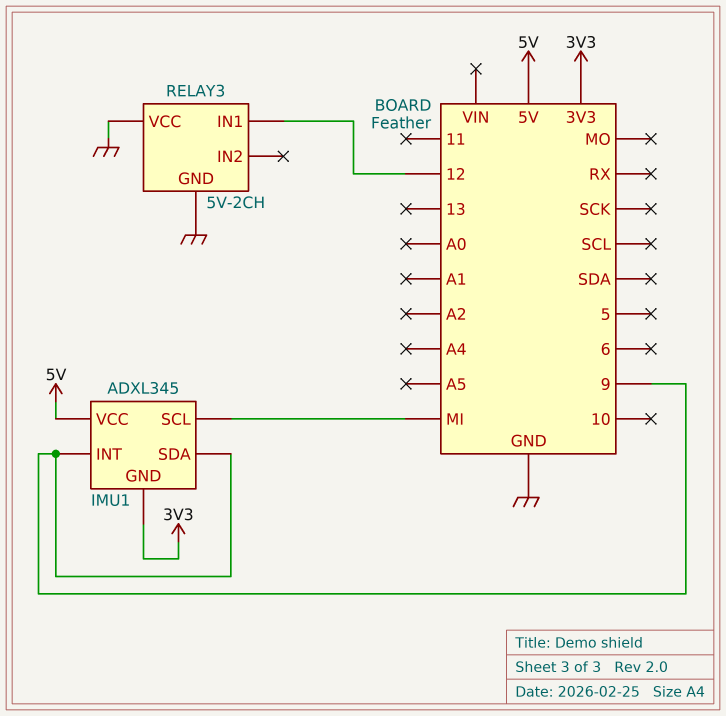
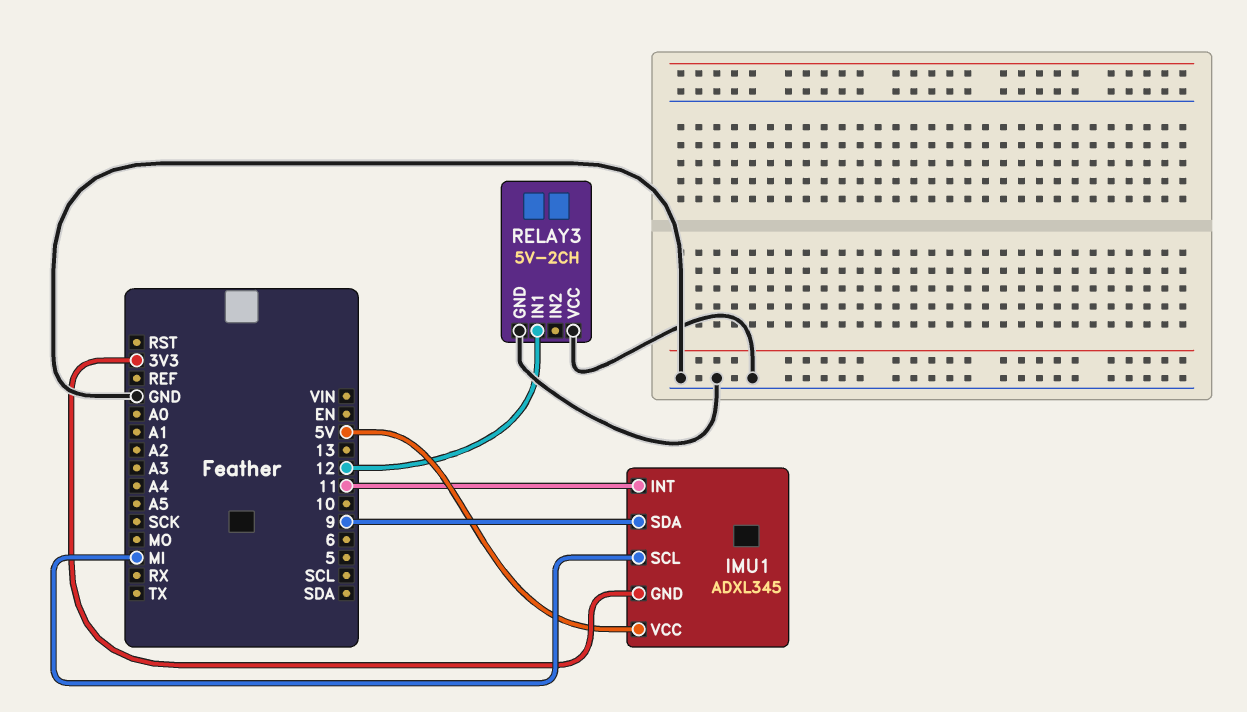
IMU1 pin INT: 9 -> 11

